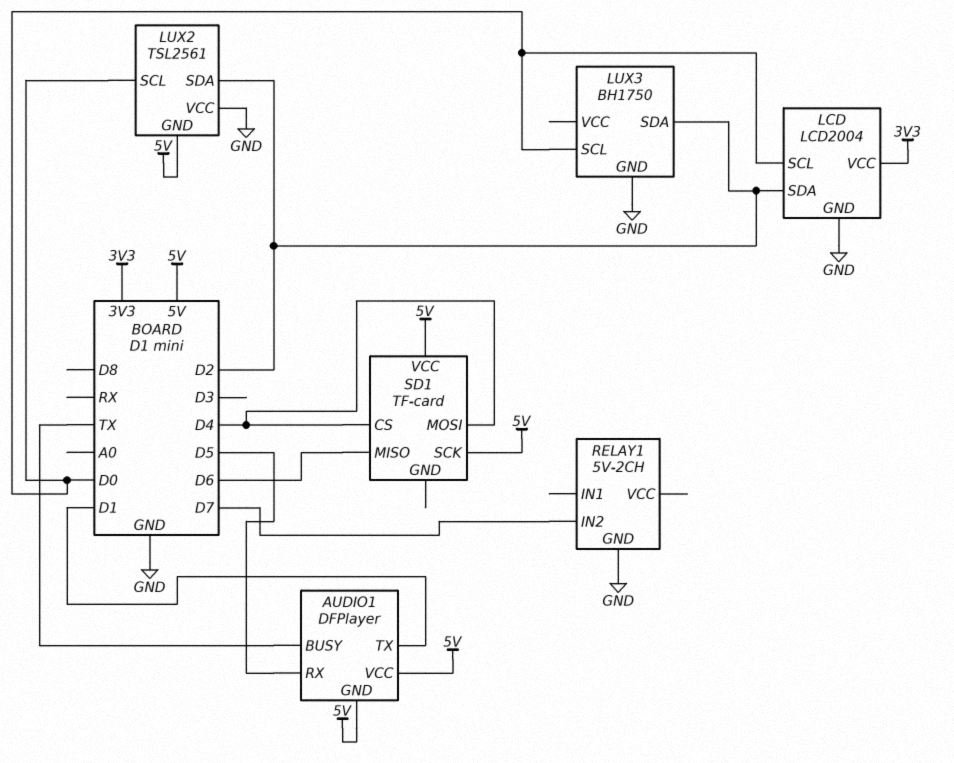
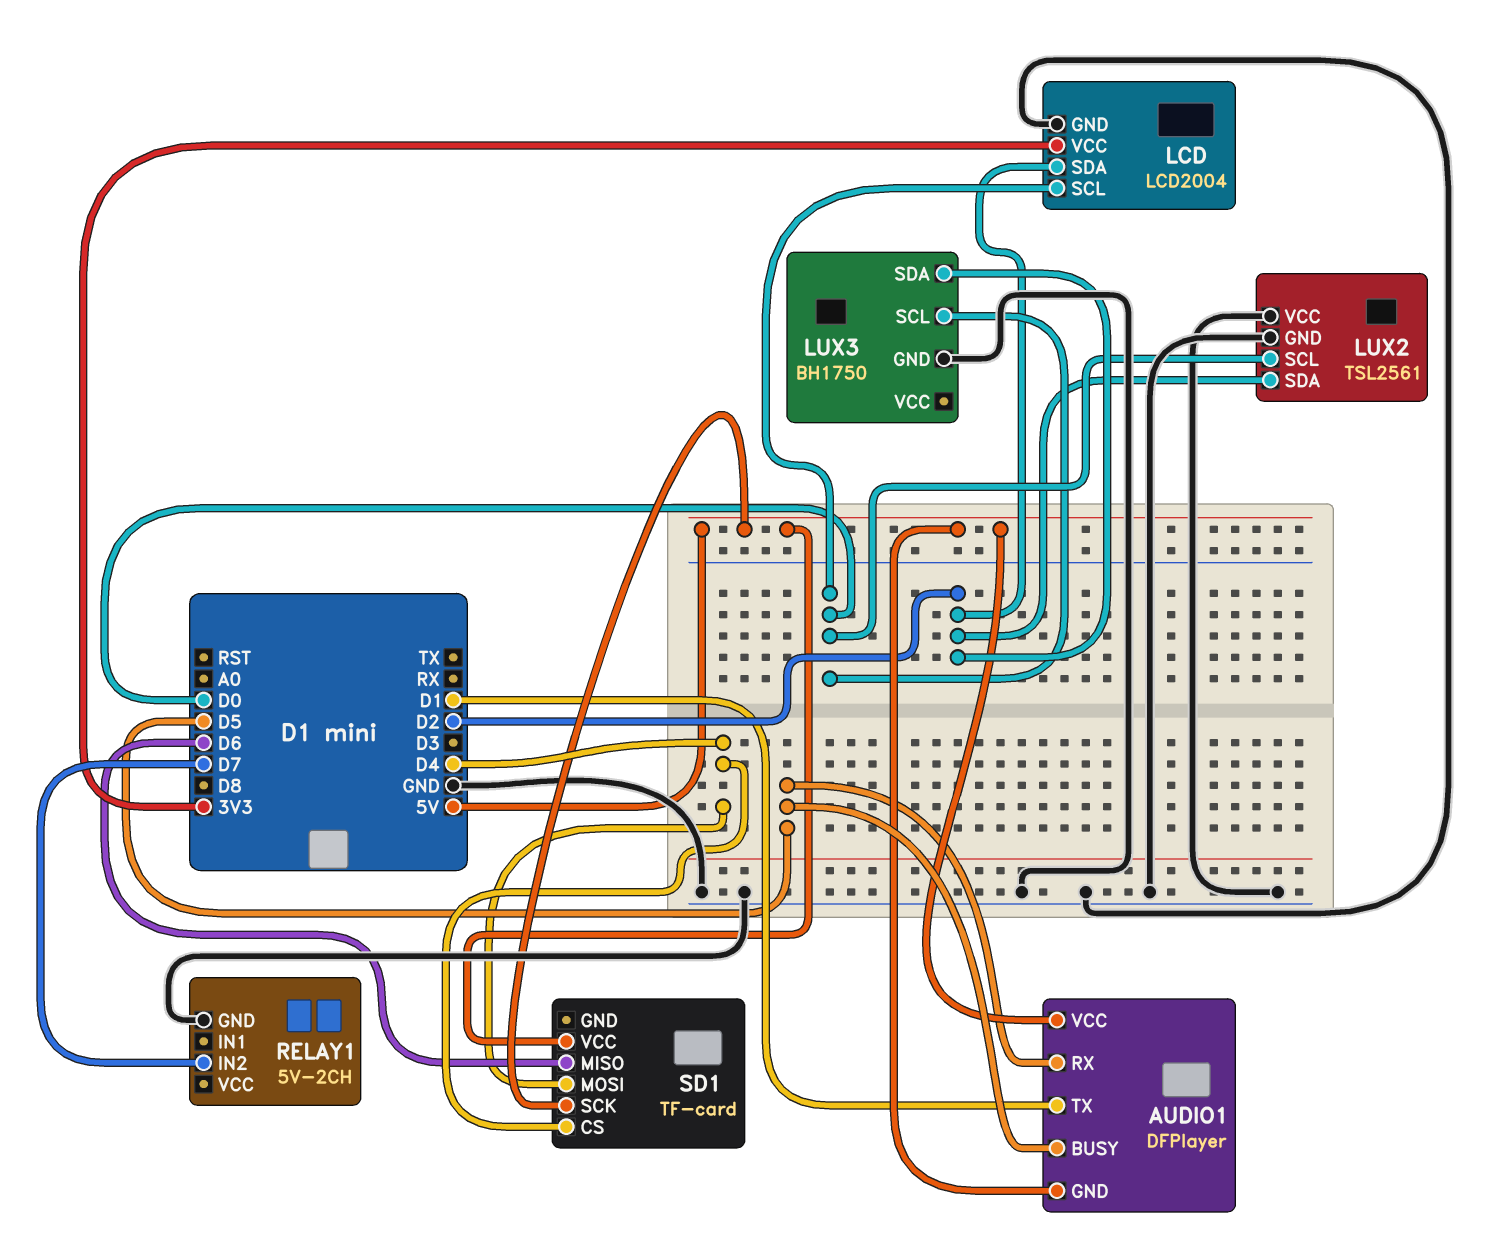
AUDIO1 pin BUSY: TX -> D5
LUX2 pin GND: 5V -> GND

